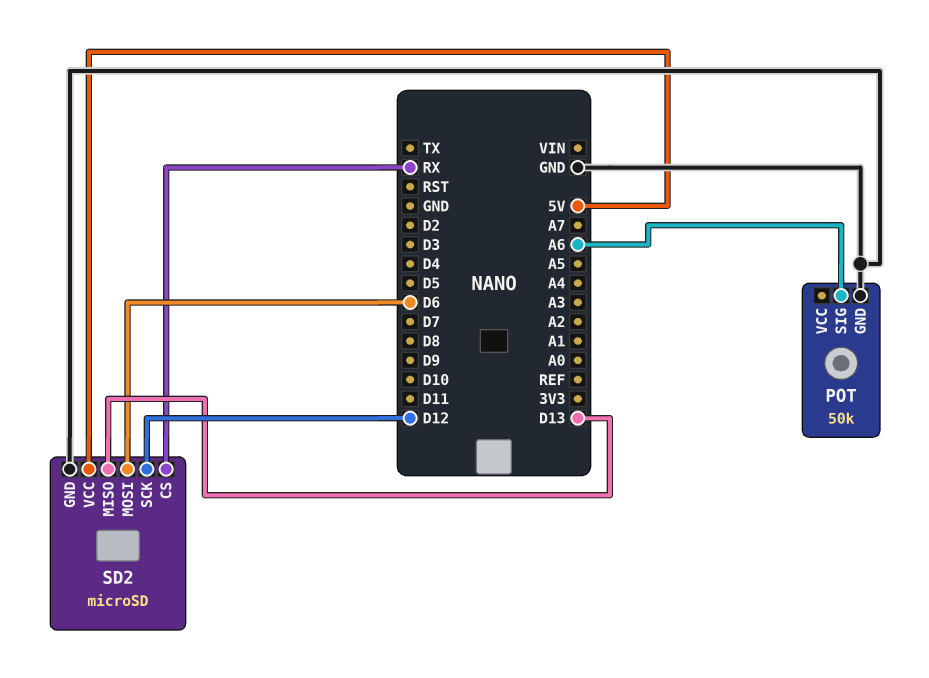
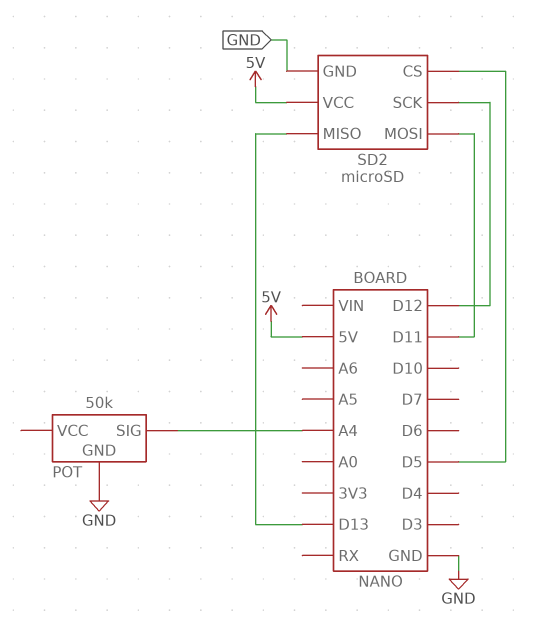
POT pin SIG: A6 -> A4
SD2 pin CS: RX -> D5
SD2 pin MOSI: D6 -> D11

